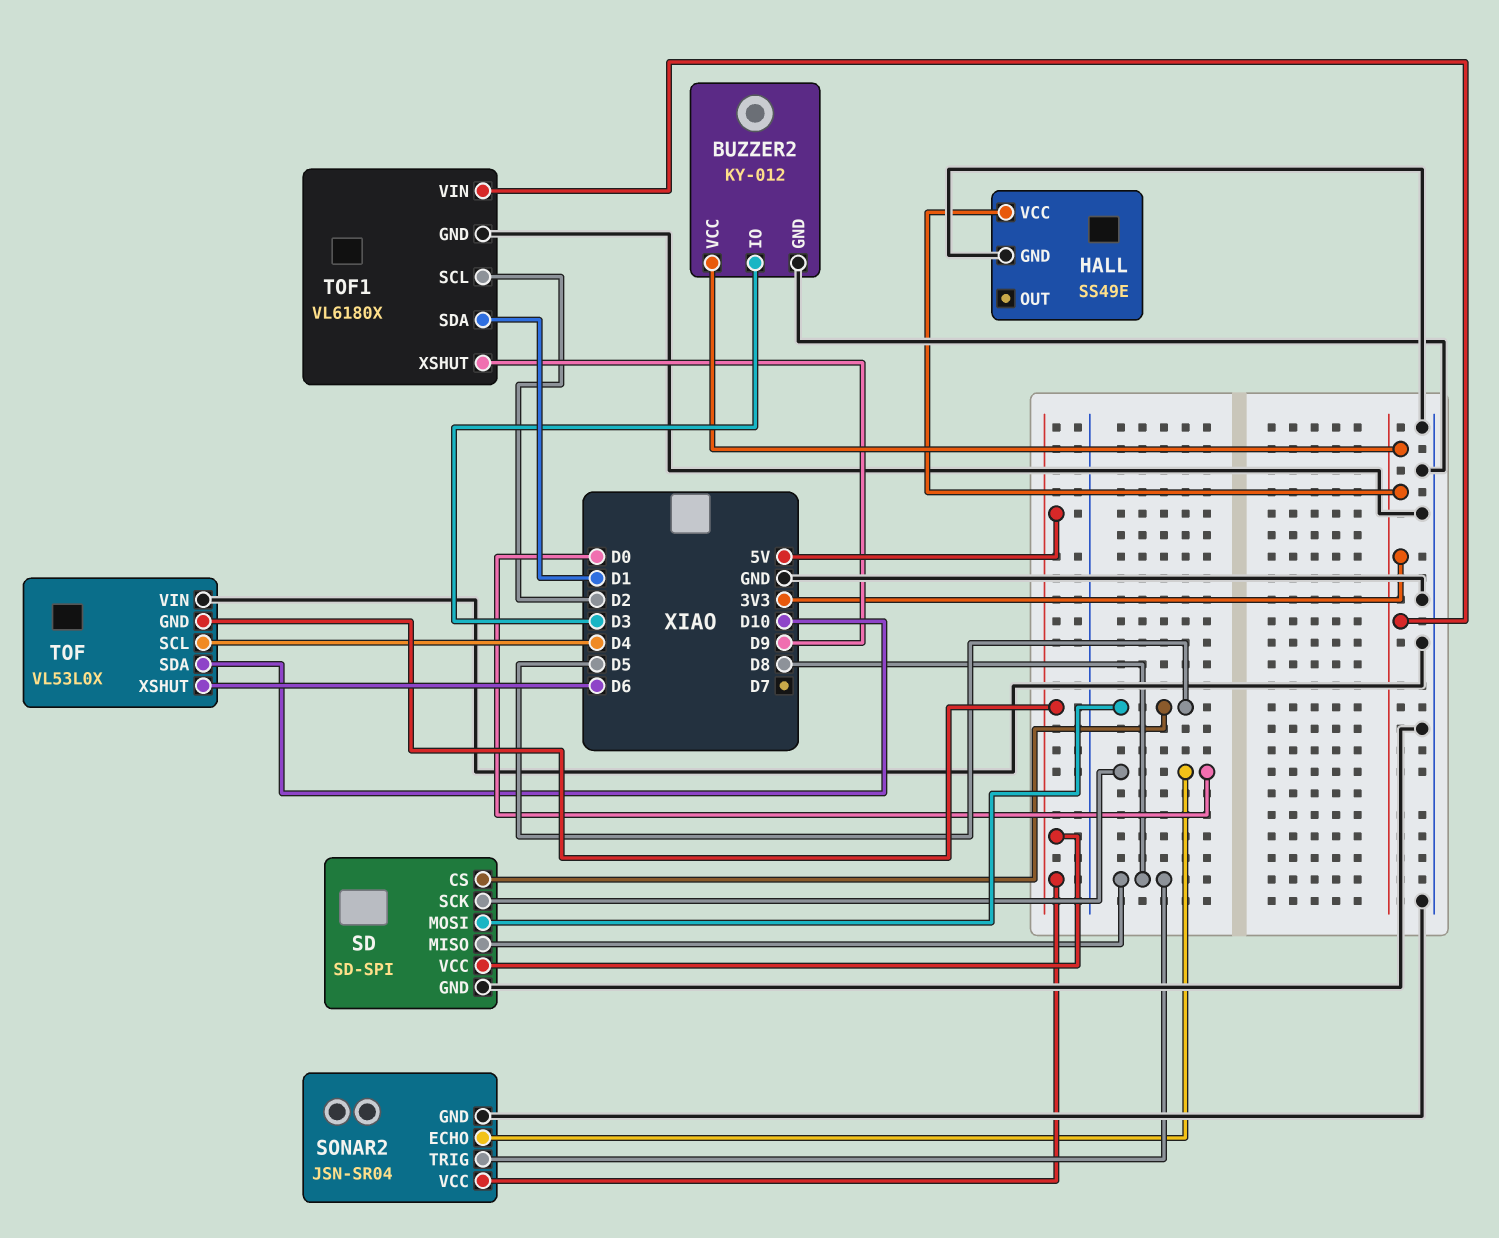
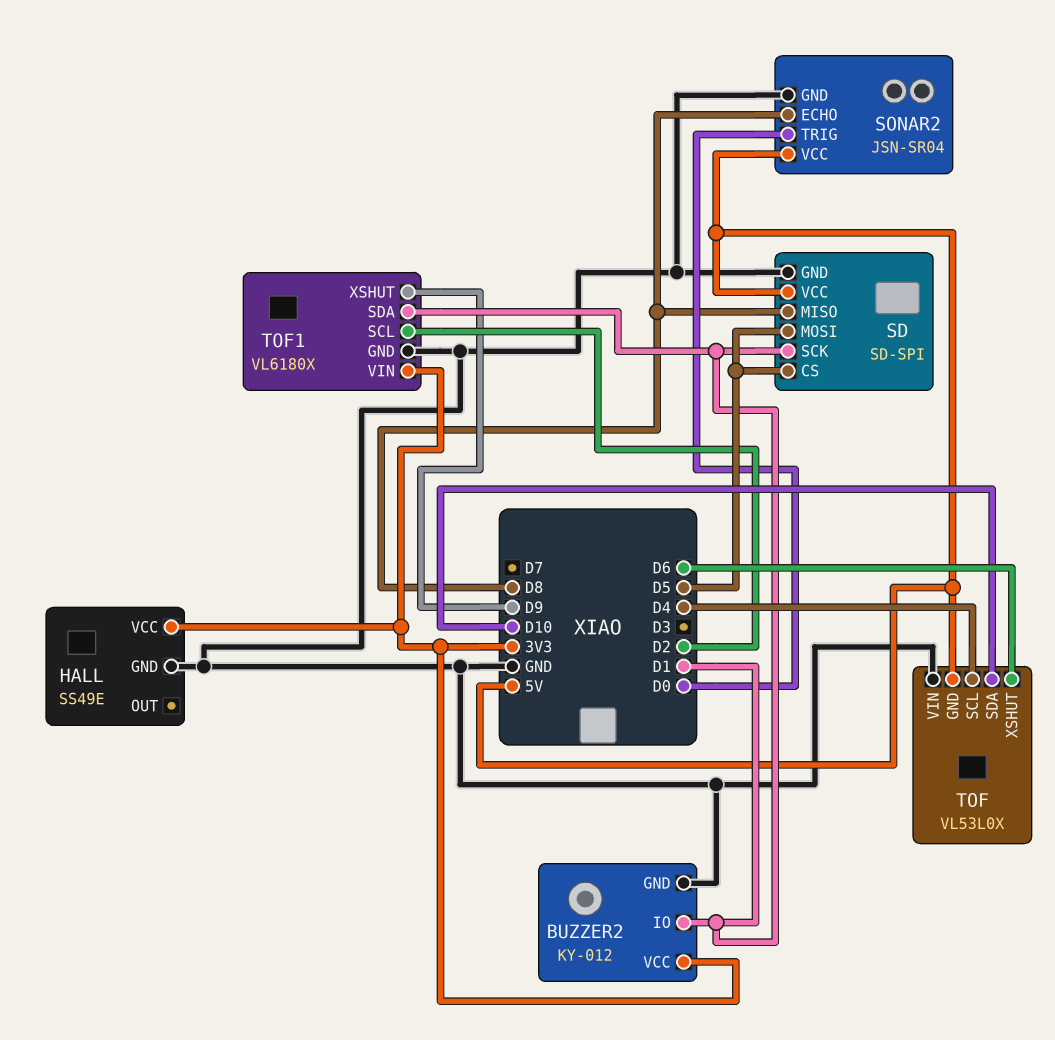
BUZZER2 pin IO: D3 -> D1
SD pin SCK: D0 -> D1
SONAR2 pin ECHO: D0 -> D8
SONAR2 pin TRIG: D8 -> D0

